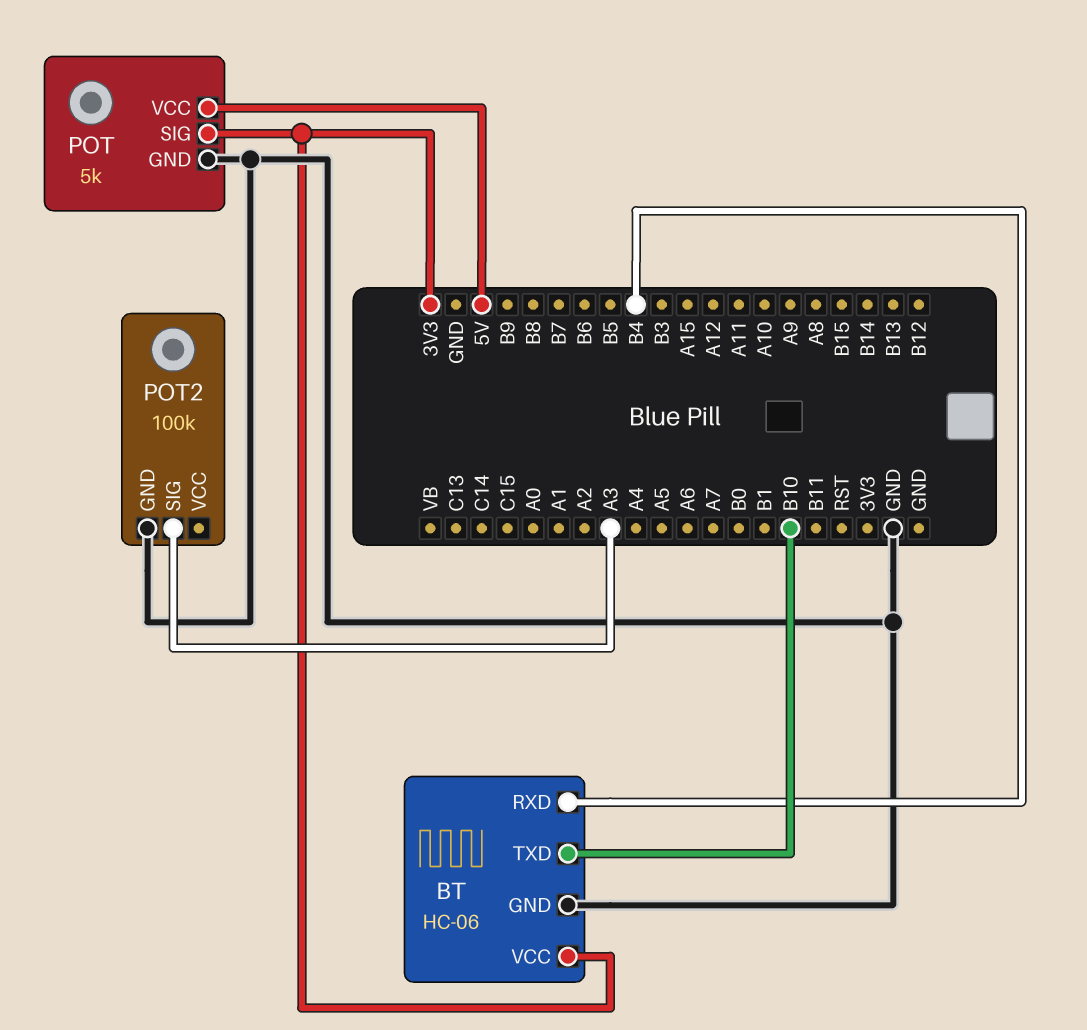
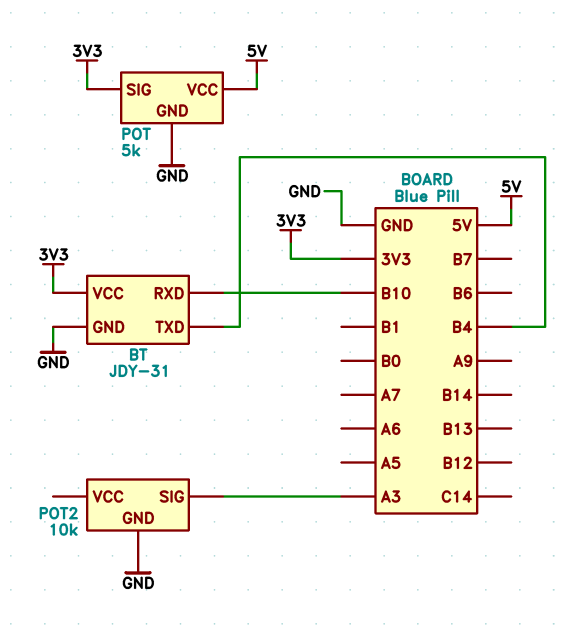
BT: HC-06 -> JDY-31
BT pin RXD: B4 -> B10
BT pin TXD: B10 -> B4
POT2: 100k -> 10k

